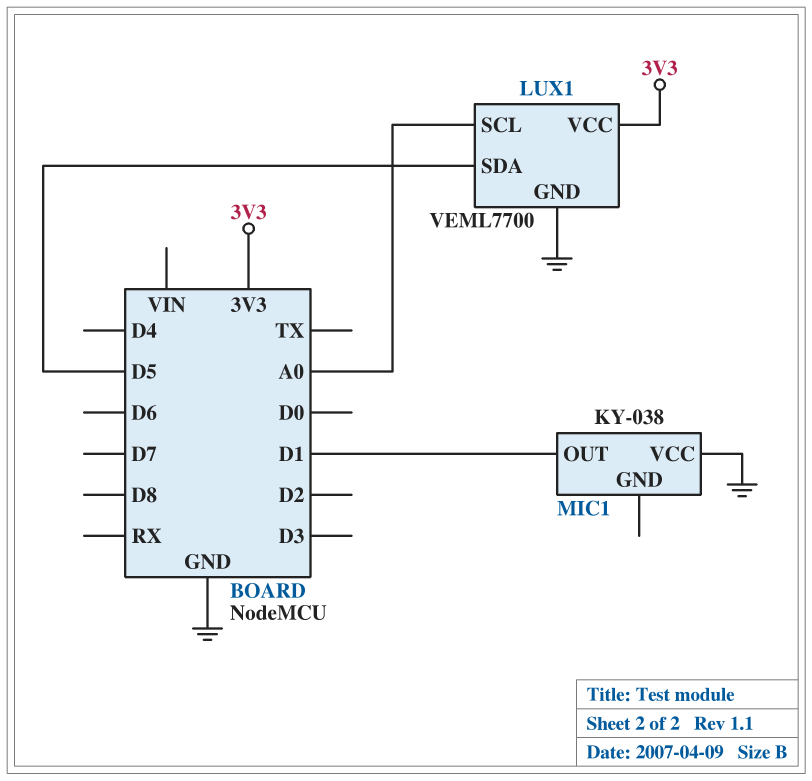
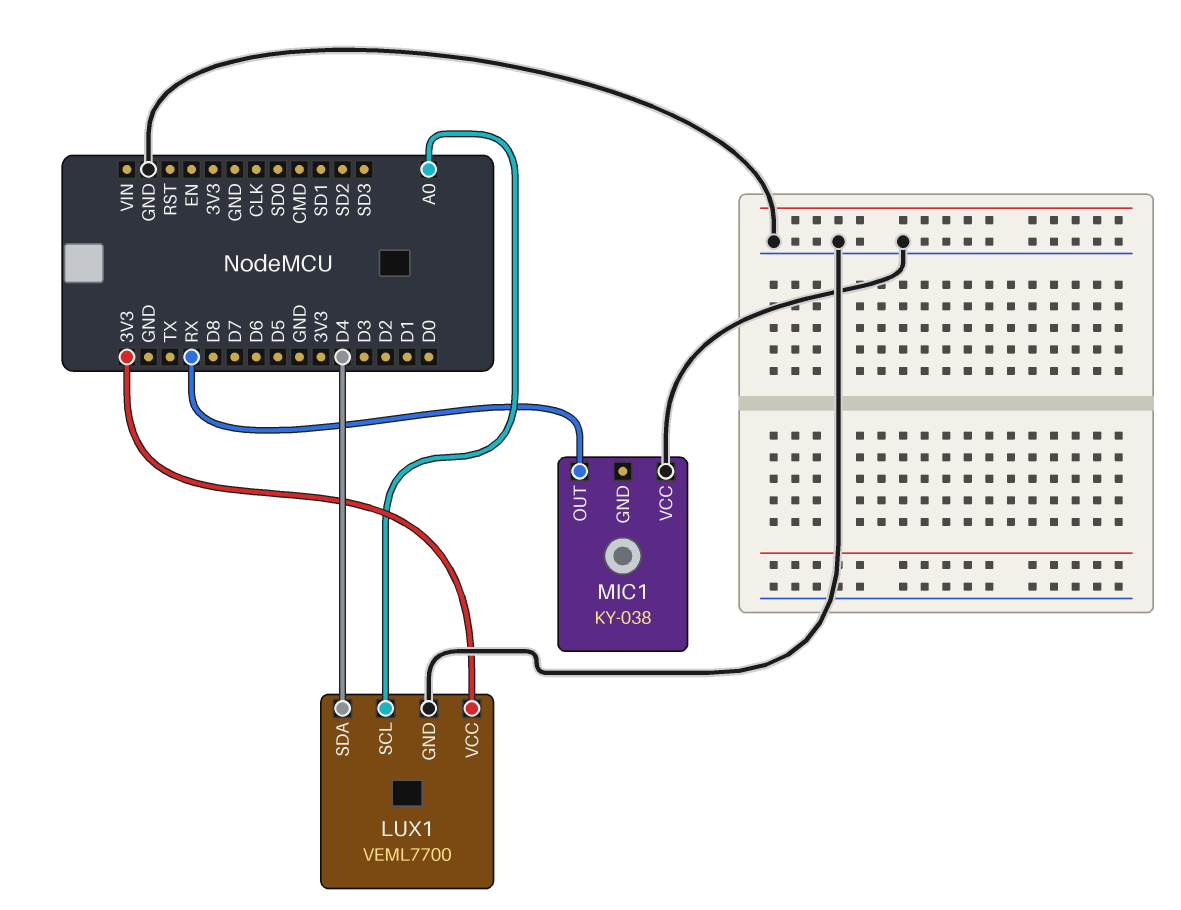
LUX1 pin SDA: D5 -> D4
MIC1 pin OUT: D1 -> RX

